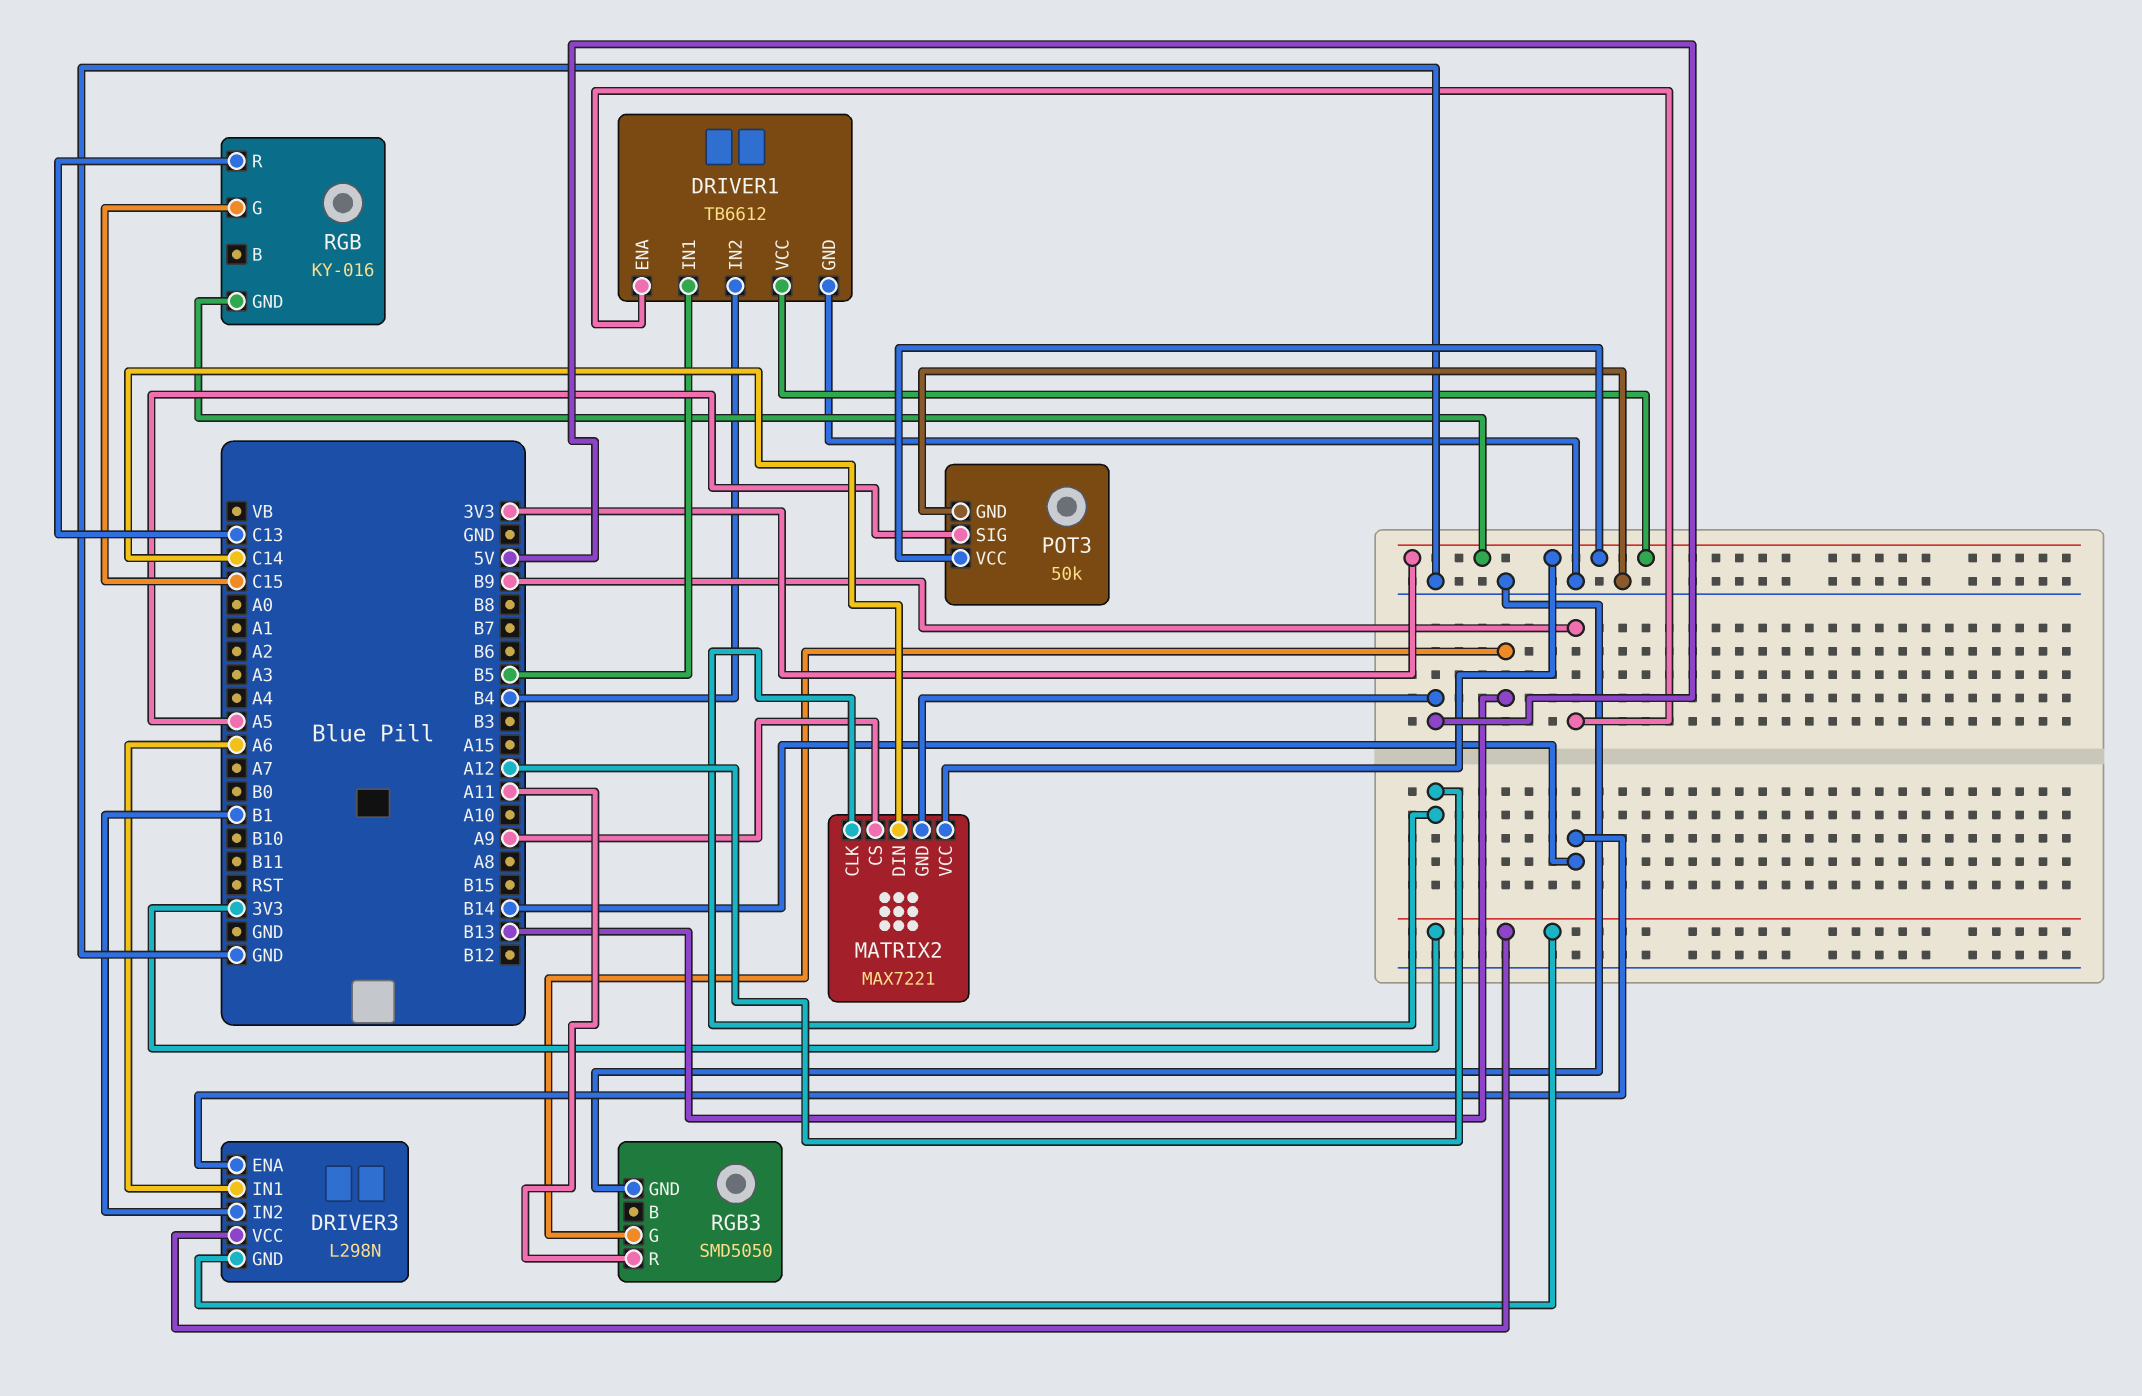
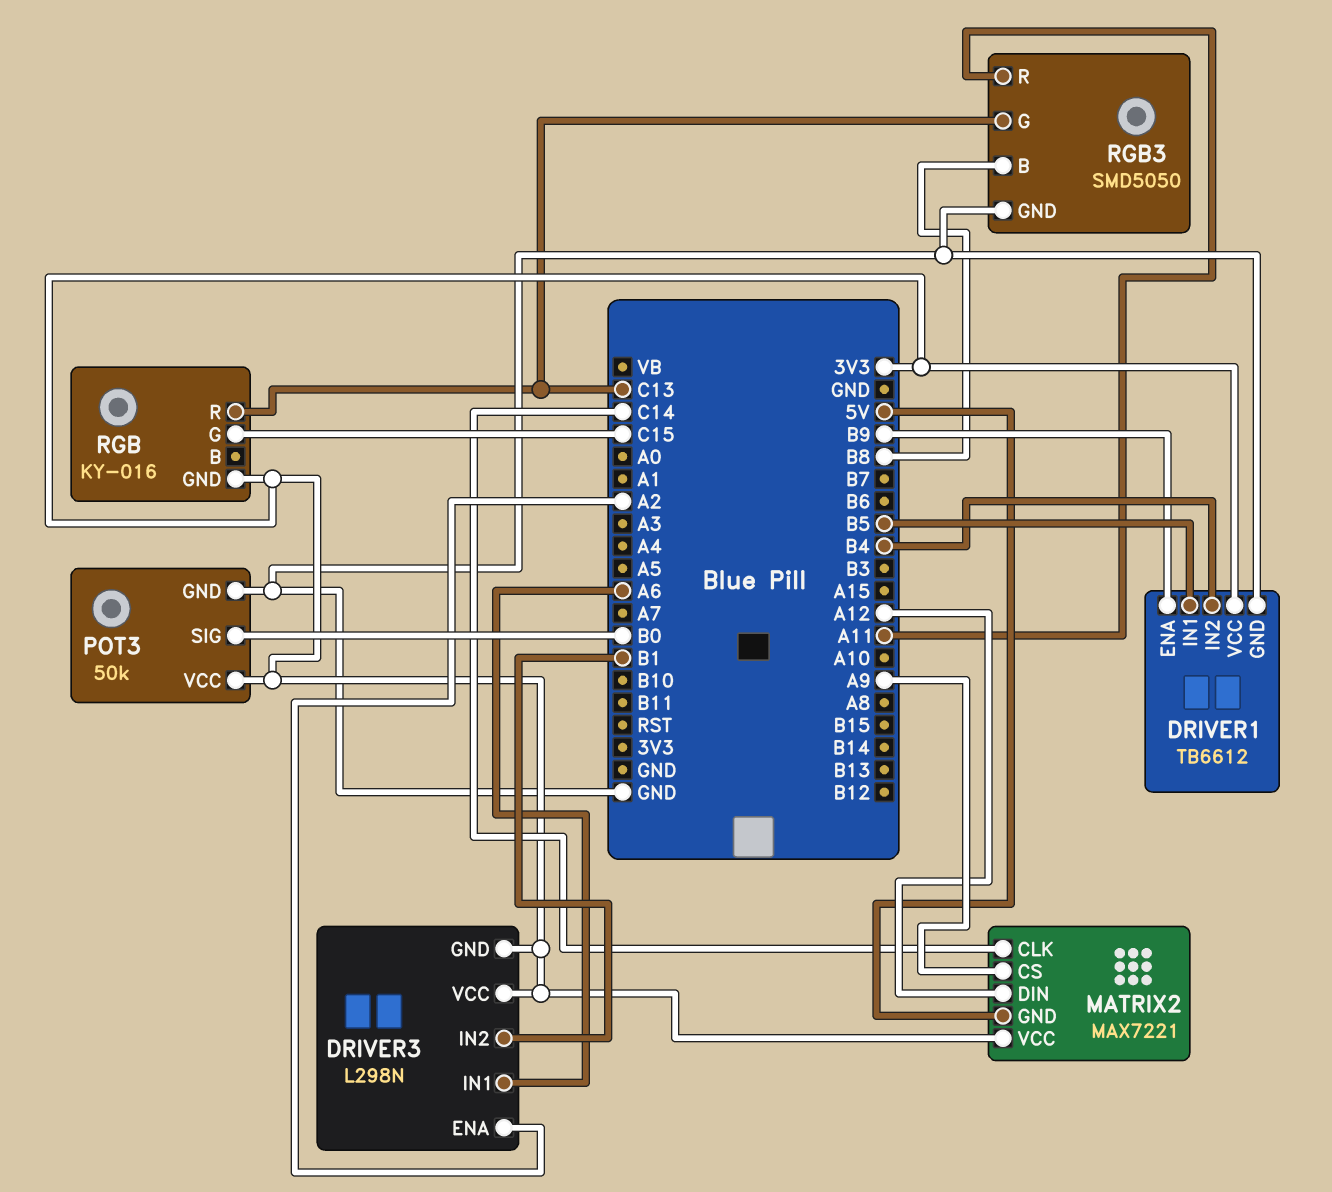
DRIVER3 pin ENA: B14 -> A2
MATRIX2 pin CLK: A12 -> C14
MATRIX2 pin DIN: C14 -> A12
POT3 pin SIG: A5 -> B0
RGB3 pin B: none -> B8
RGB3 pin G: B13 -> C13

